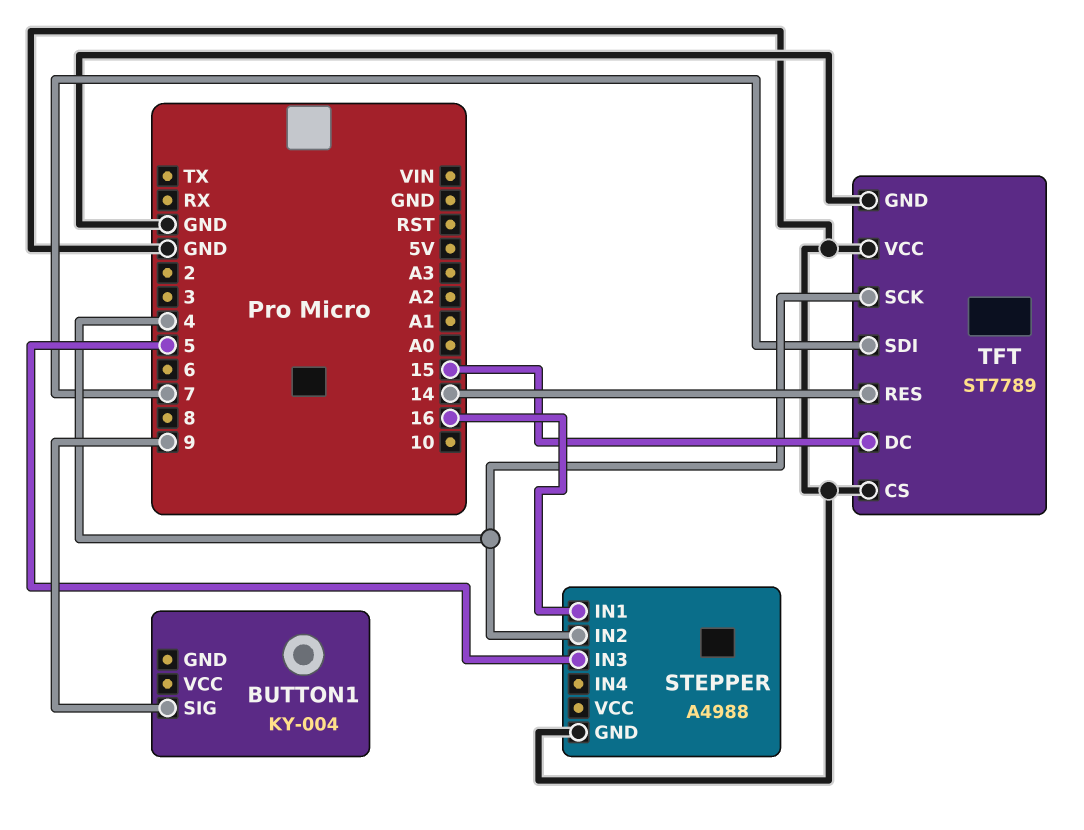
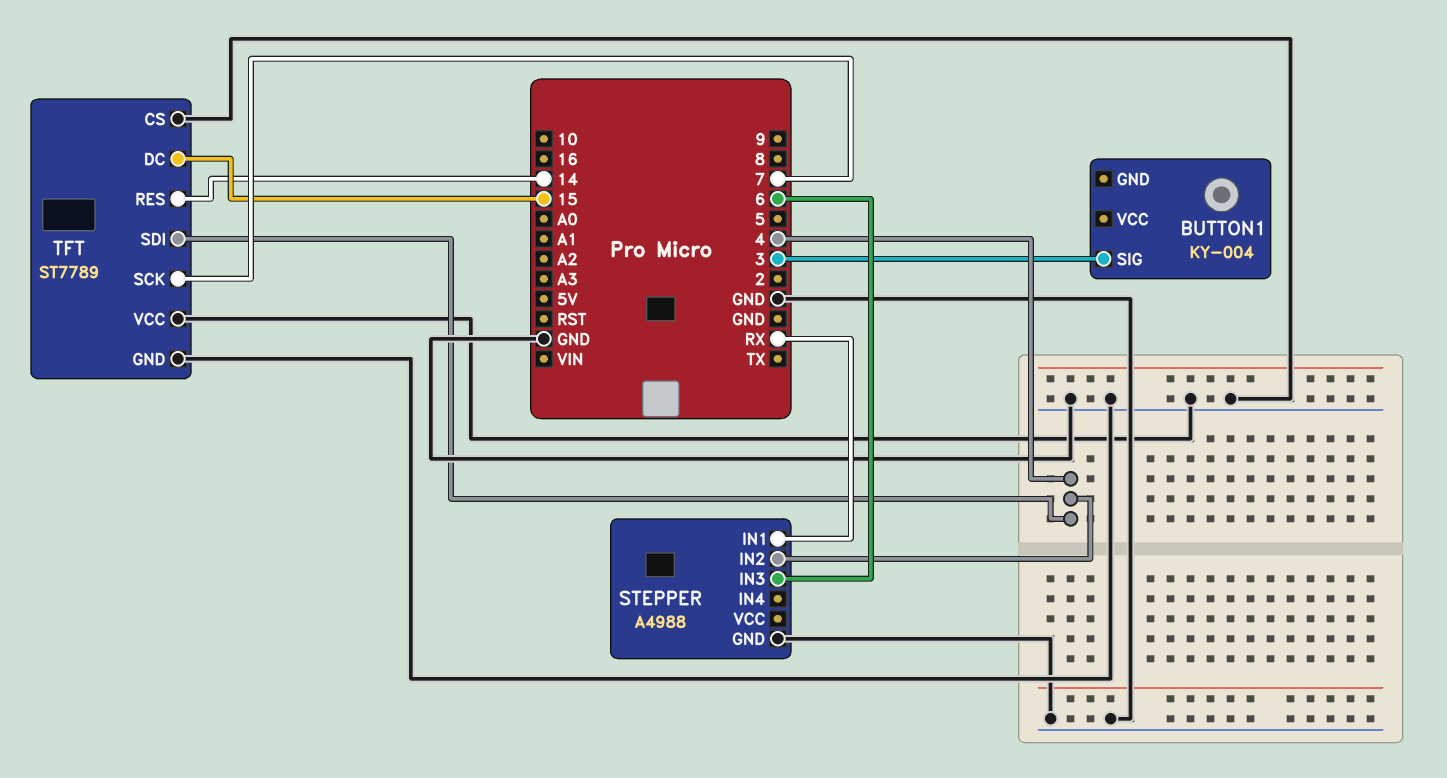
BUTTON1 pin SIG: 9 -> 3
STEPPER pin IN1: 16 -> RX
STEPPER pin IN3: 5 -> 6
TFT pin SCK: 4 -> 7
TFT pin SDI: 7 -> 4

